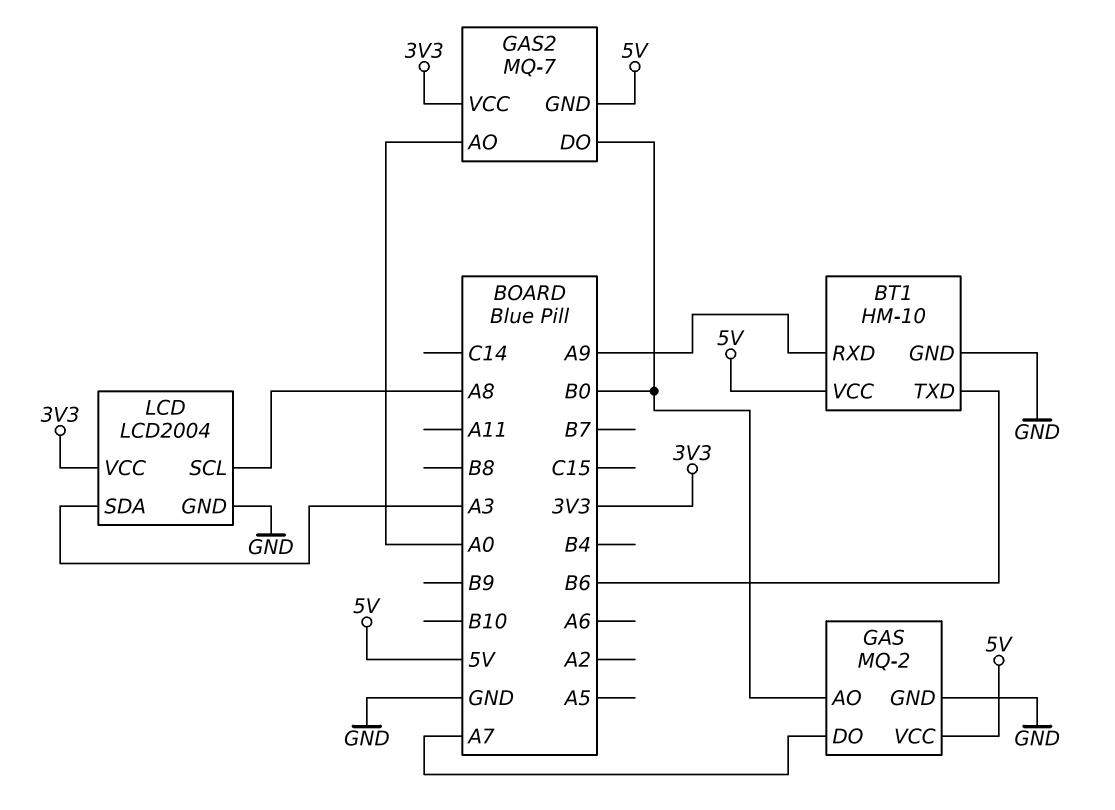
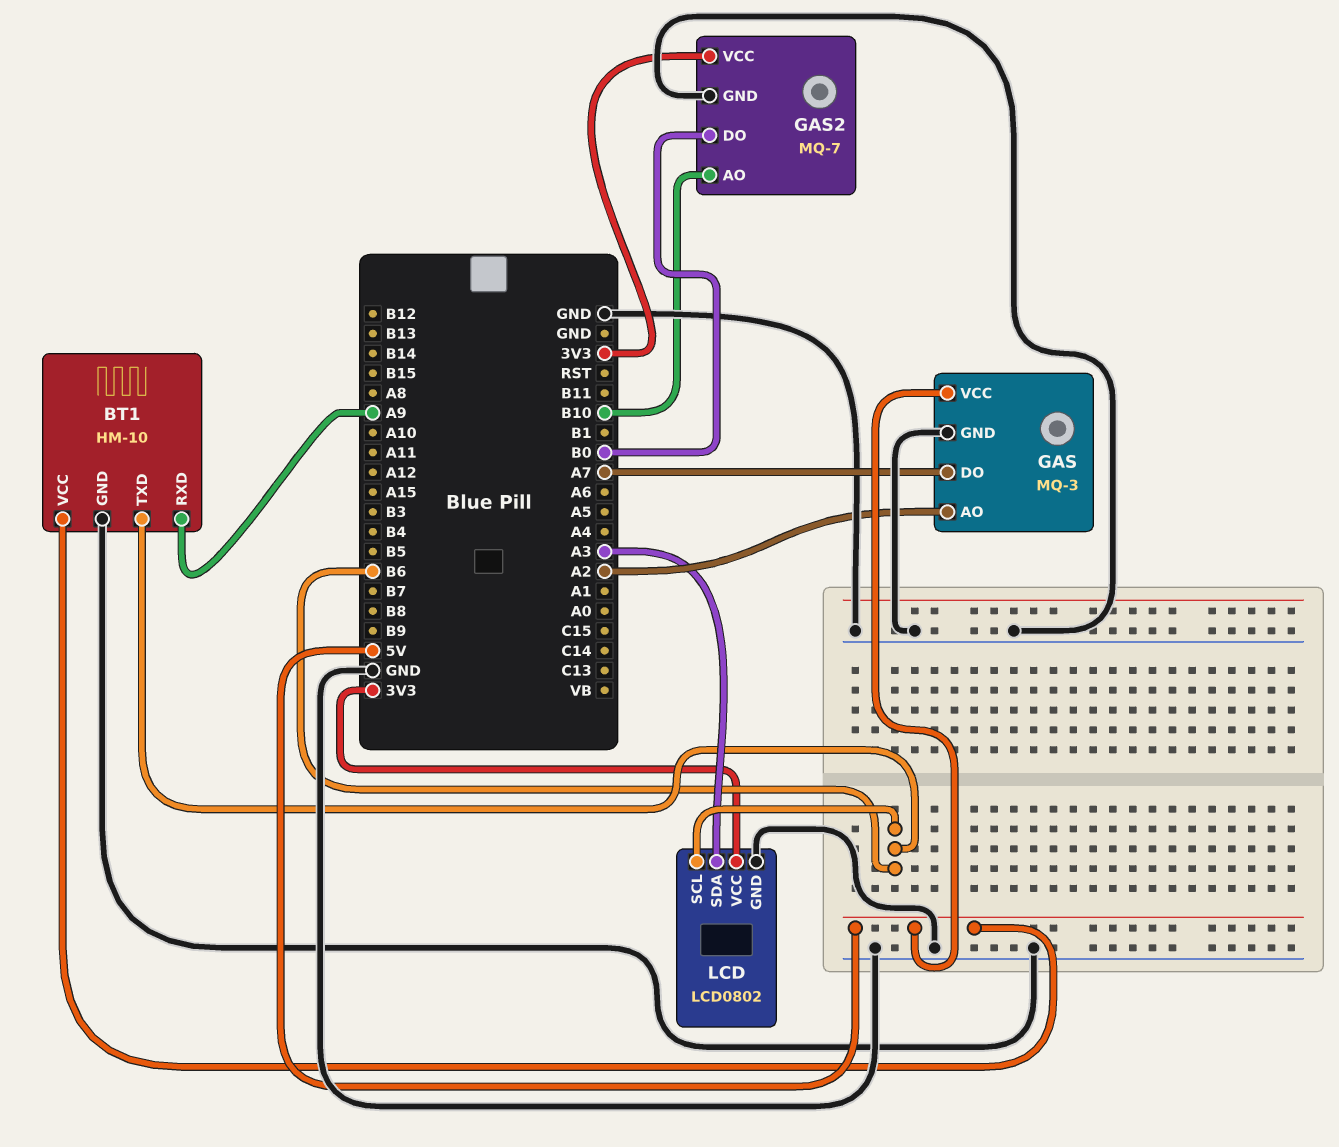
GAS: MQ-2 -> MQ-3
GAS pin AO: B0 -> A2
GAS2 pin AO: A0 -> B10
GAS2 pin GND: 5V -> GND
LCD: LCD2004 -> LCD0802
LCD pin SCL: A8 -> B6

